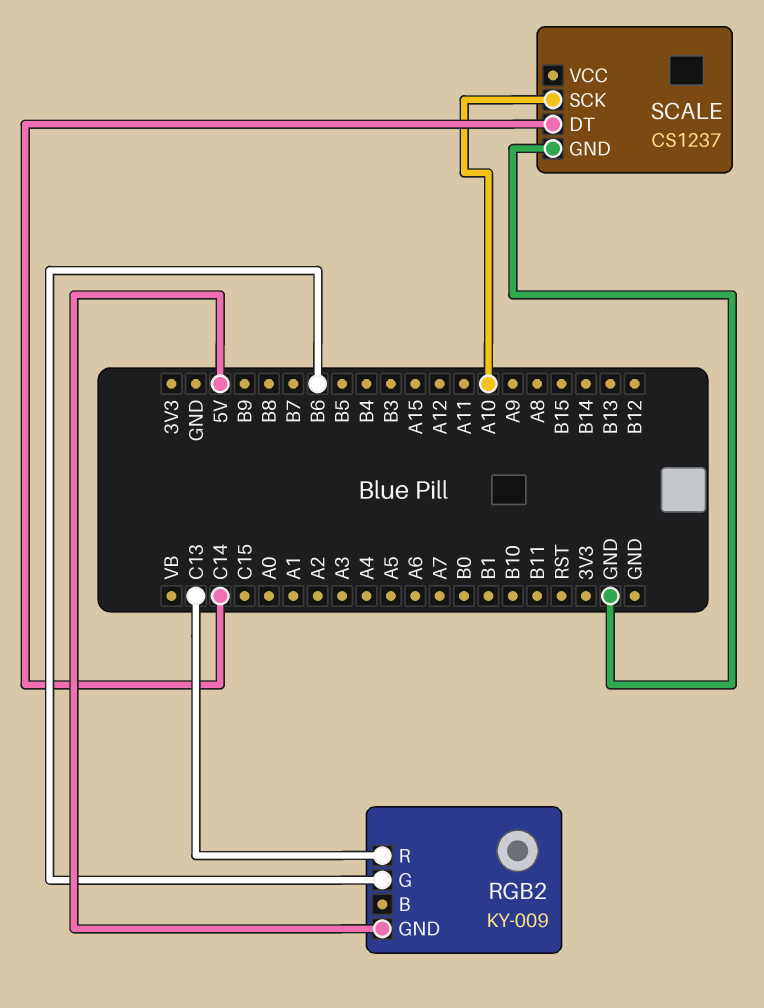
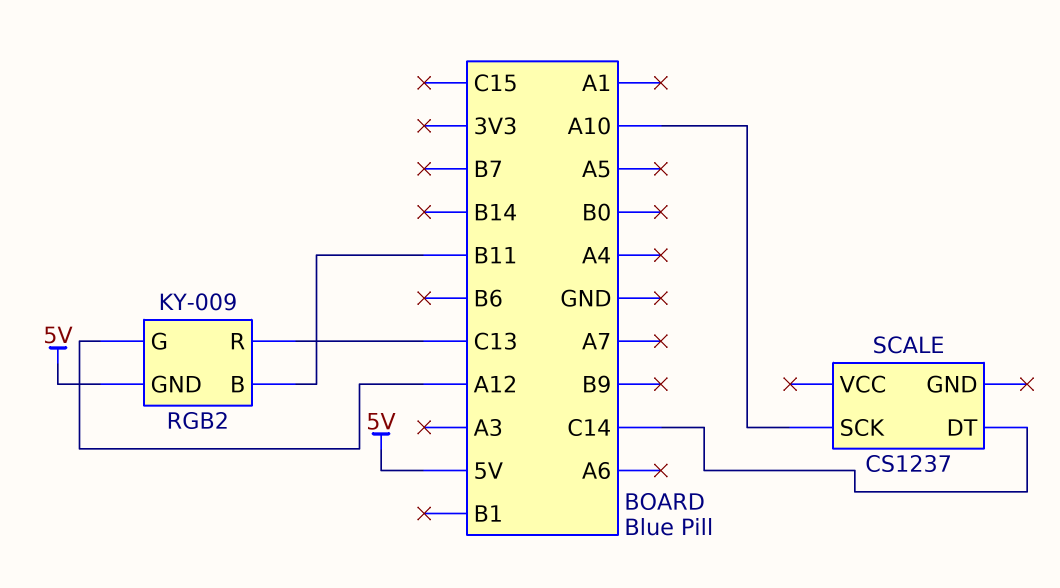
RGB2 pin B: none -> B11
RGB2 pin G: B6 -> A12
SCALE pin GND: GND -> none

